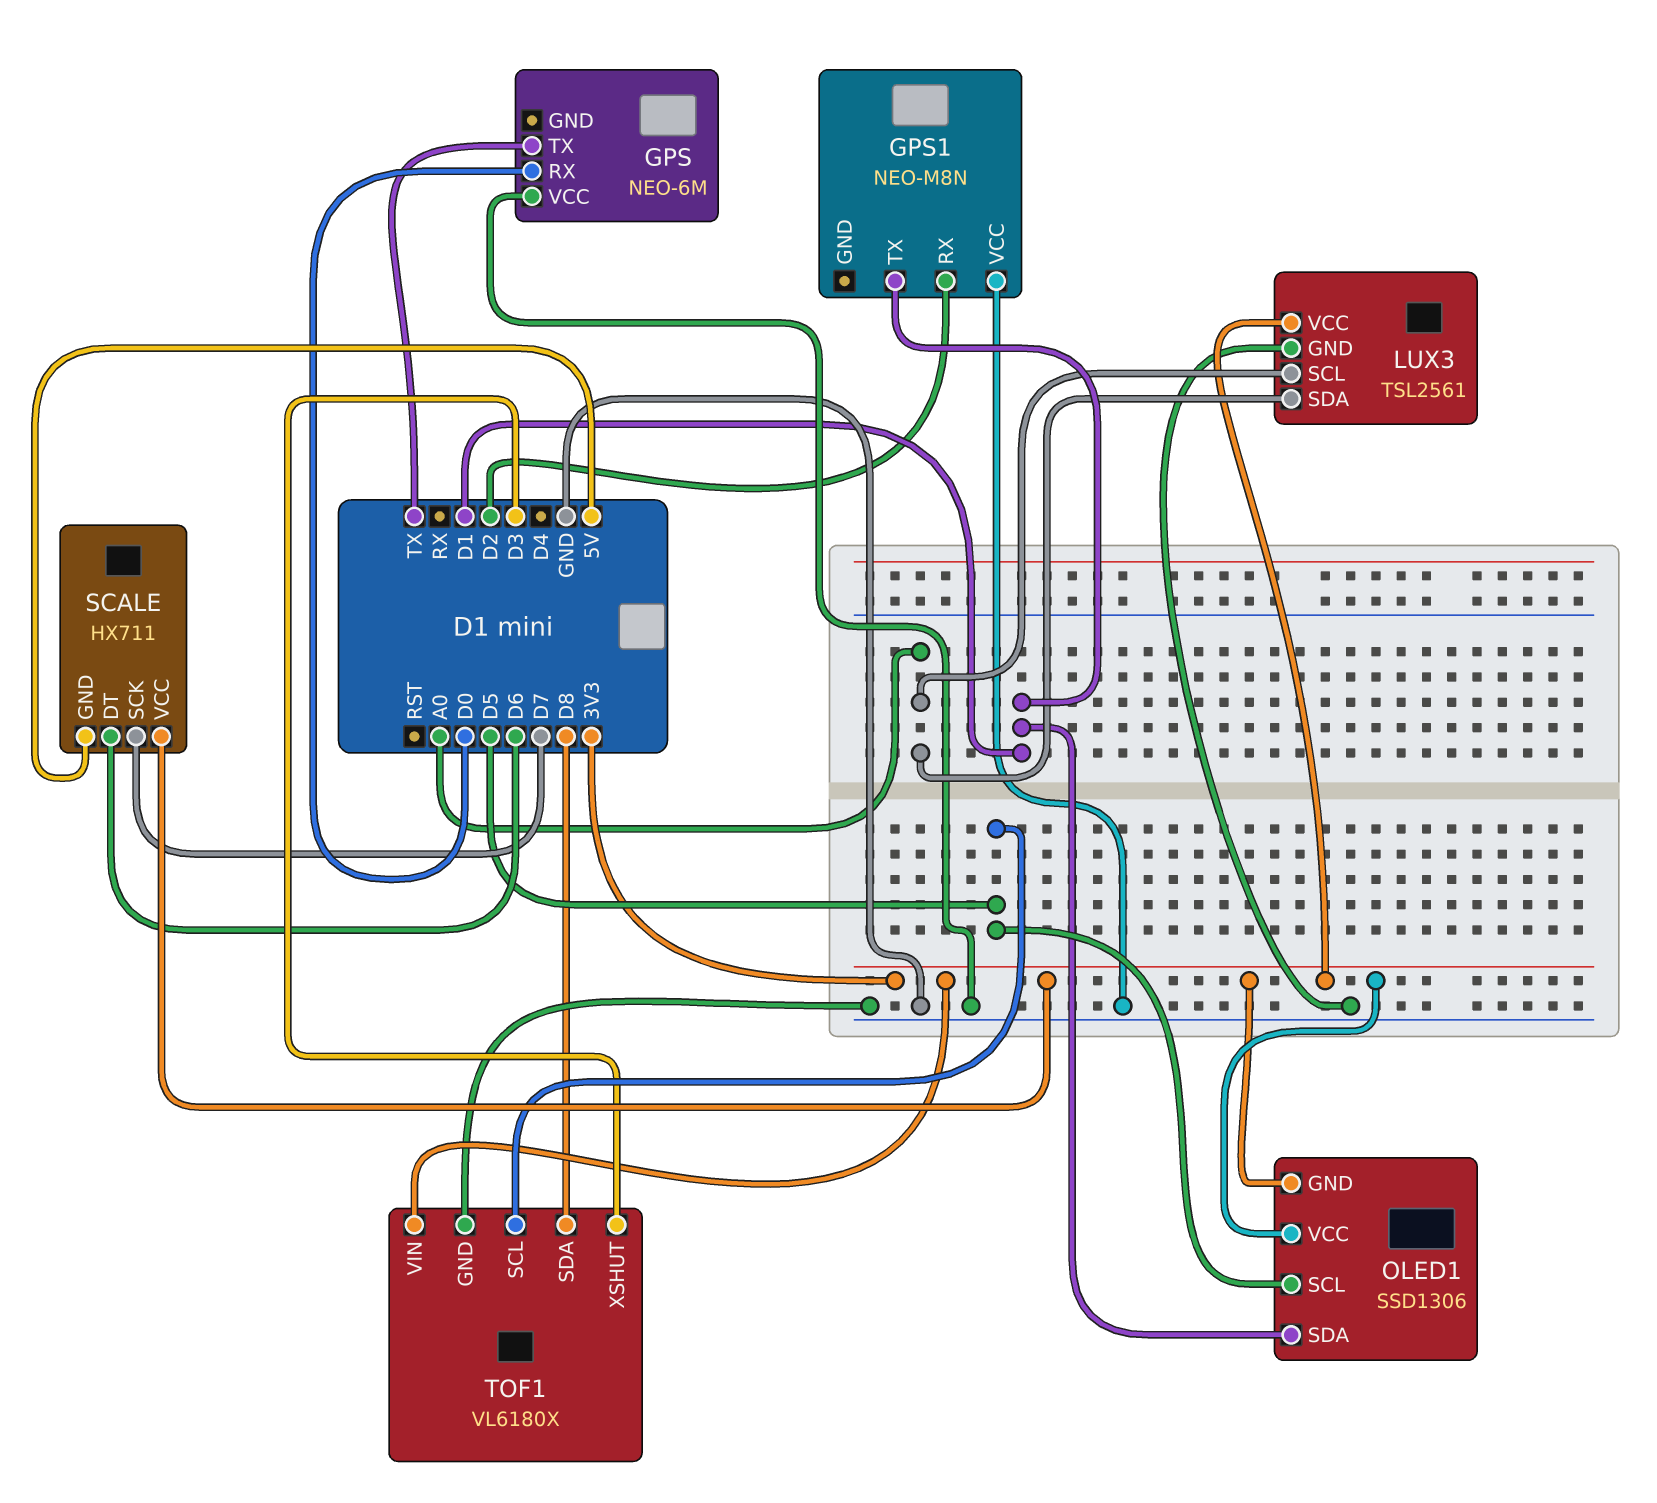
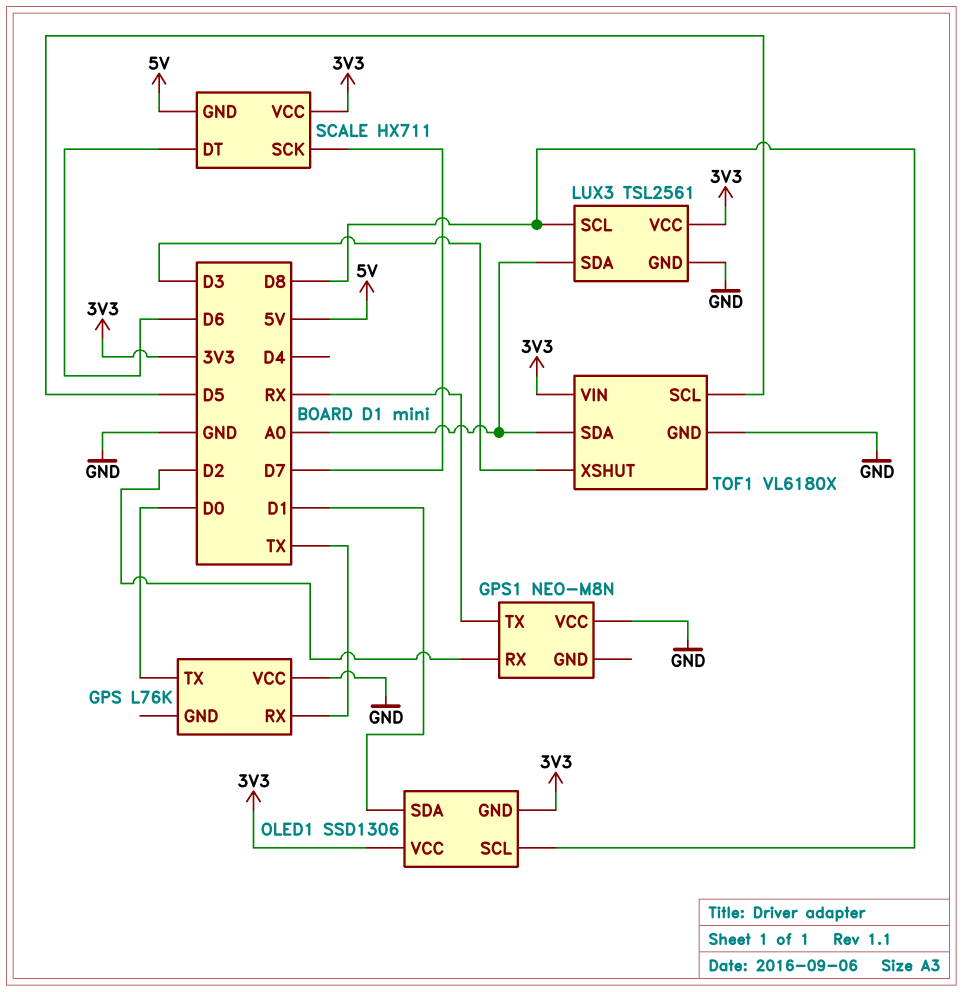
GPS: NEO-6M -> L76K
GPS pin RX: D0 -> TX
GPS pin TX: TX -> D0
GPS1 pin TX: D1 -> RX
LUX3 pin SCL: A0 -> D8
OLED1 pin SCL: D5 -> D8
TOF1 pin SDA: D8 -> A0

